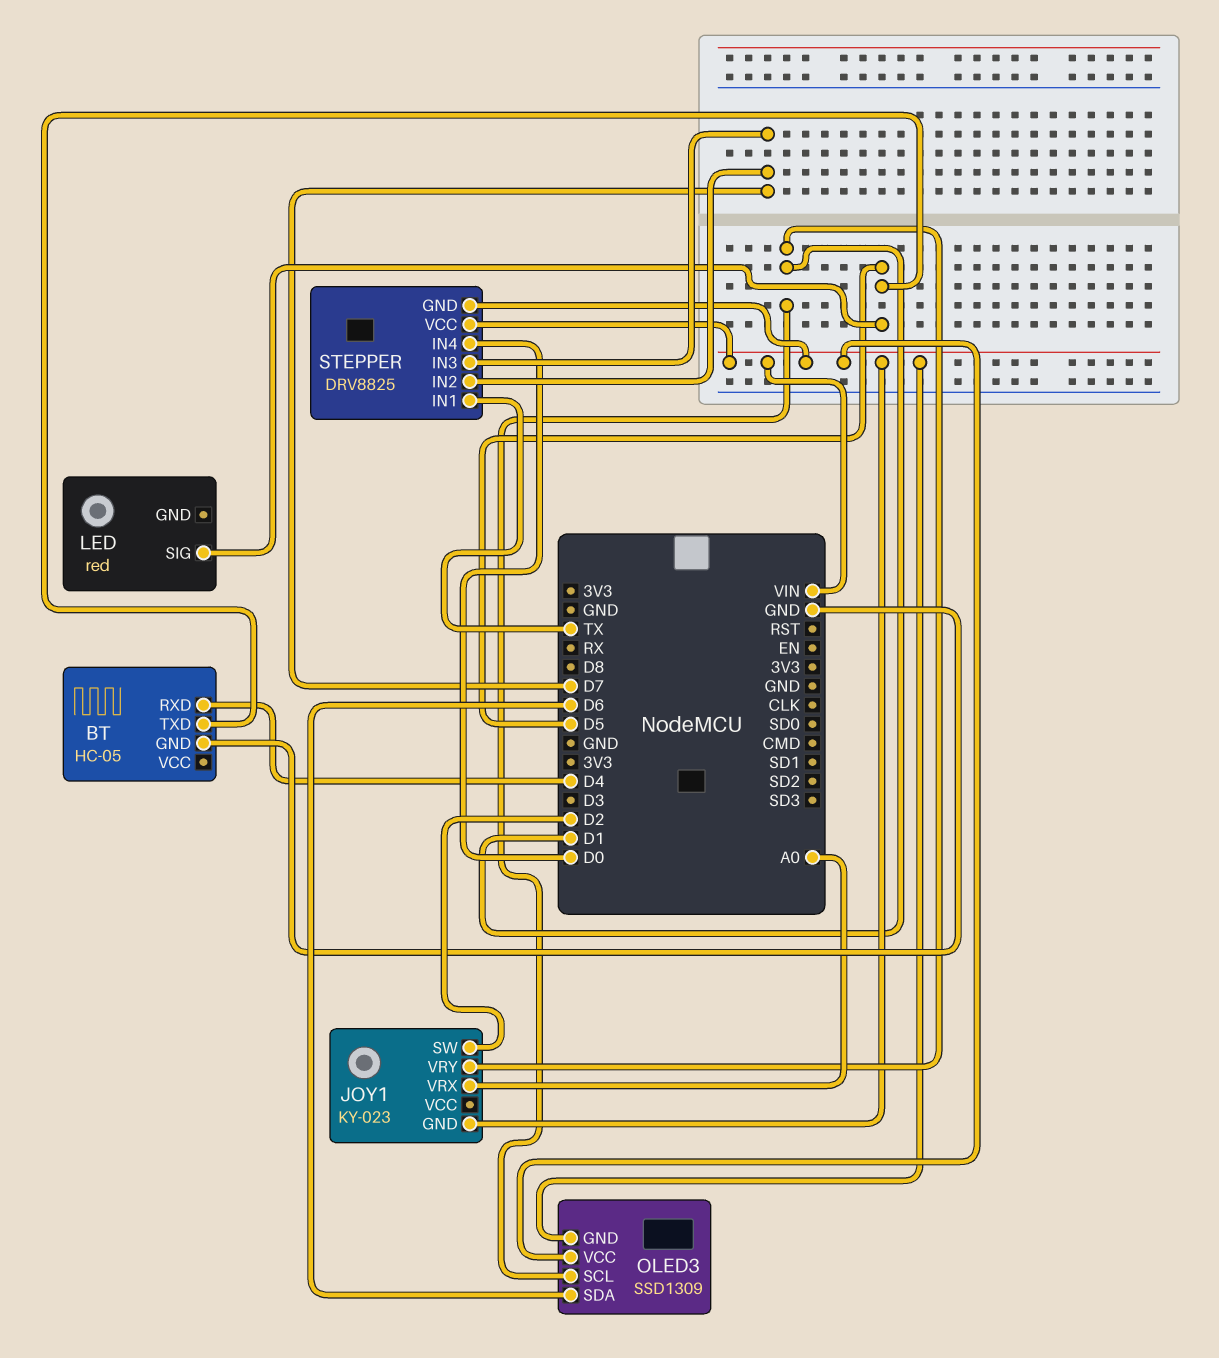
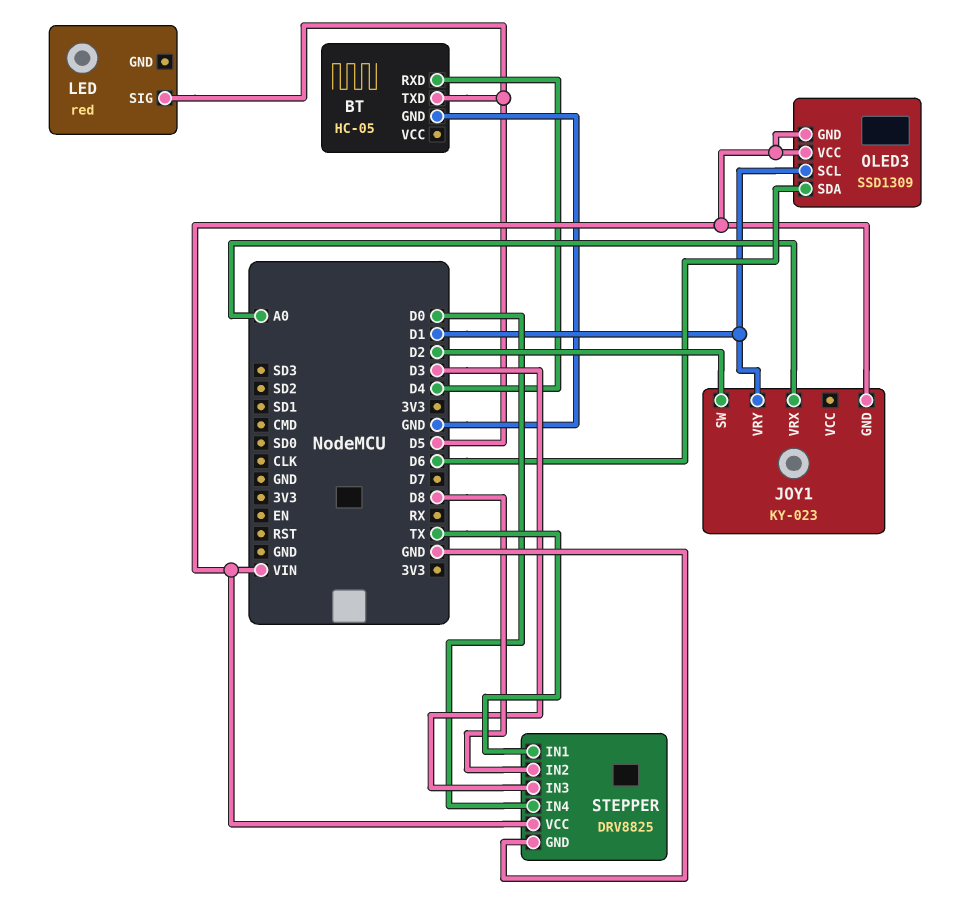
STEPPER pin GND: VIN -> GND
STEPPER pin IN2: D7 -> D8
STEPPER pin IN3: D7 -> D3

